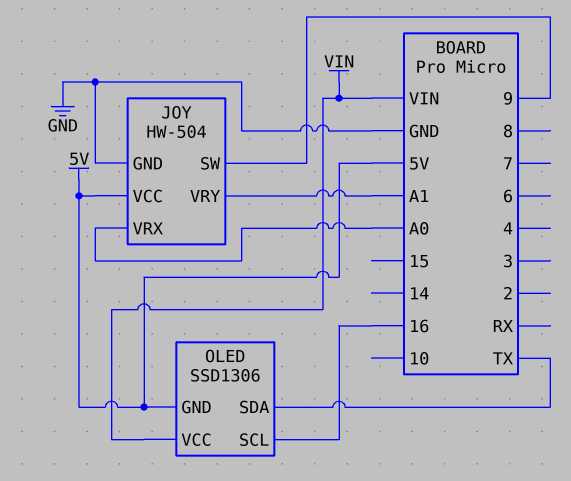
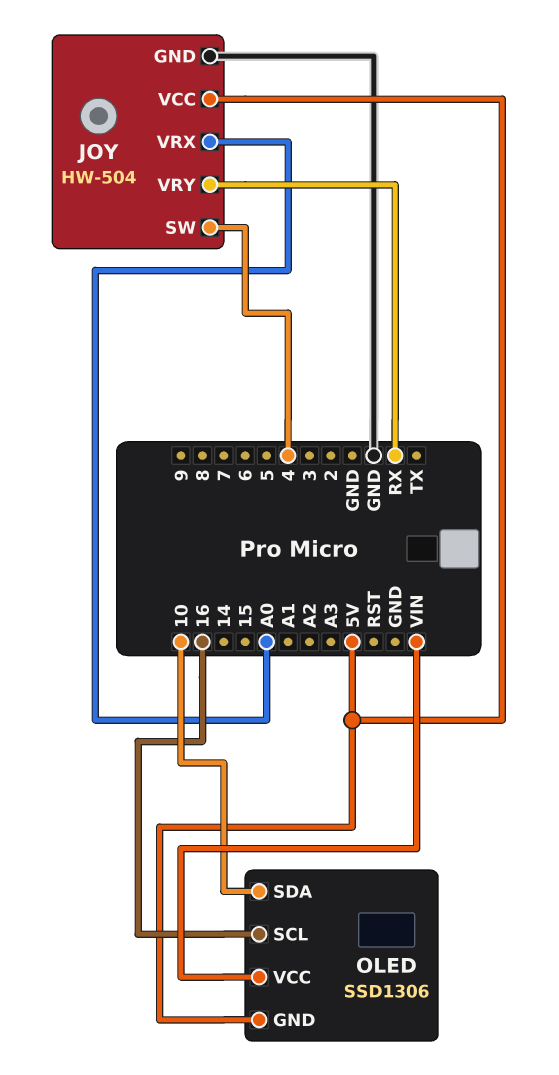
JOY pin SW: 9 -> 4
JOY pin VRY: A1 -> RX
OLED pin SDA: TX -> 10

